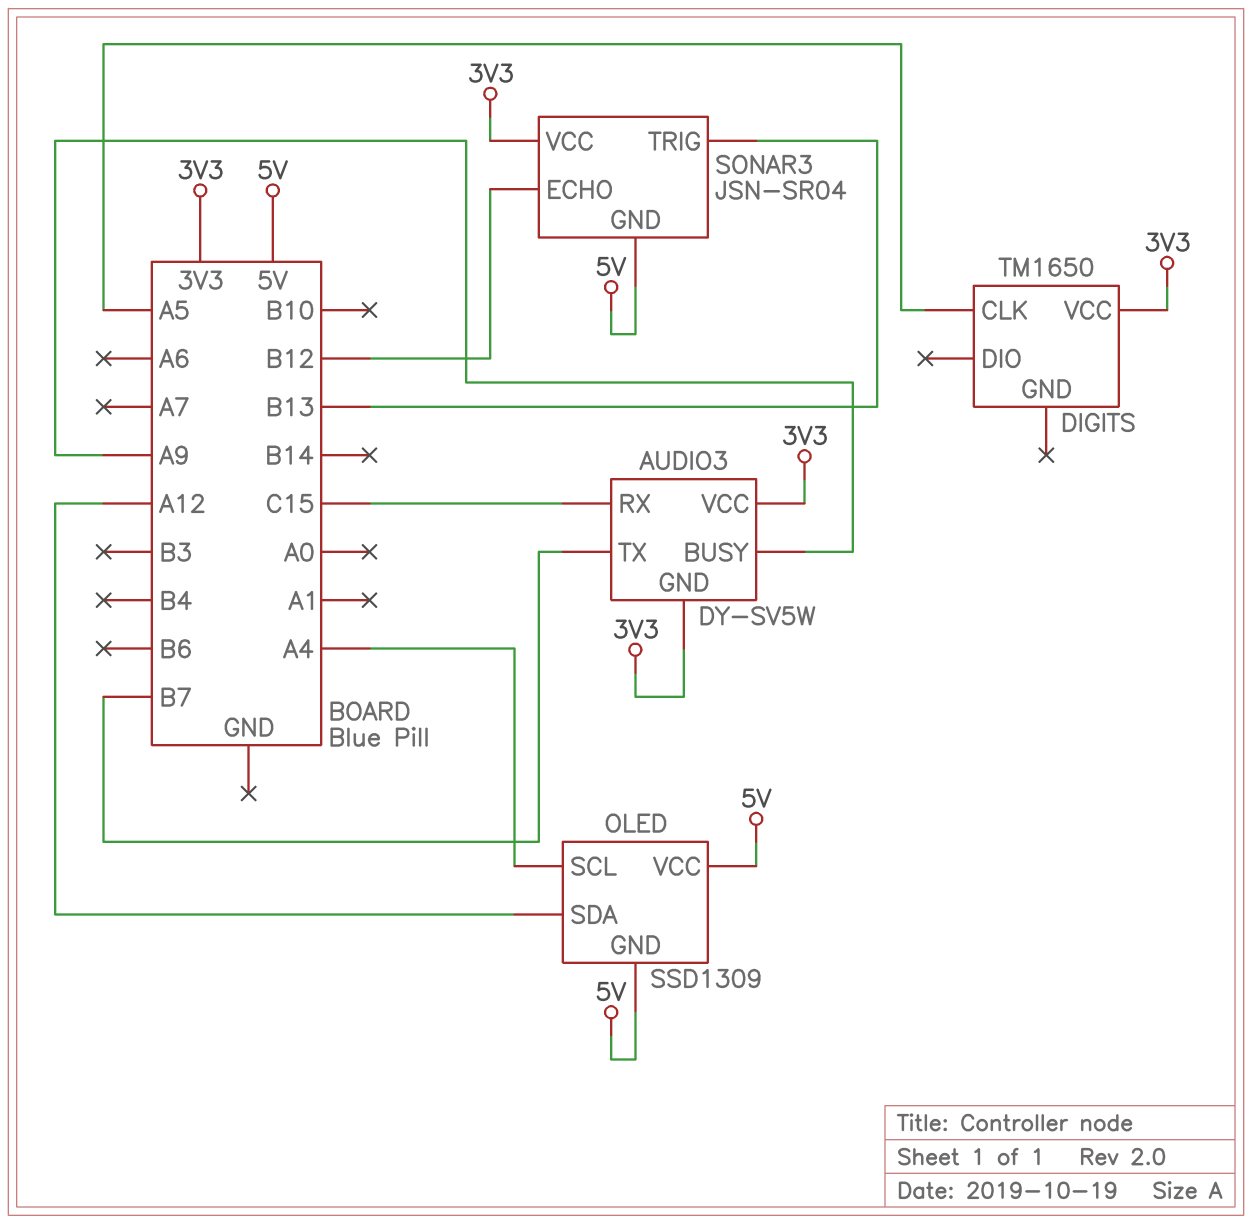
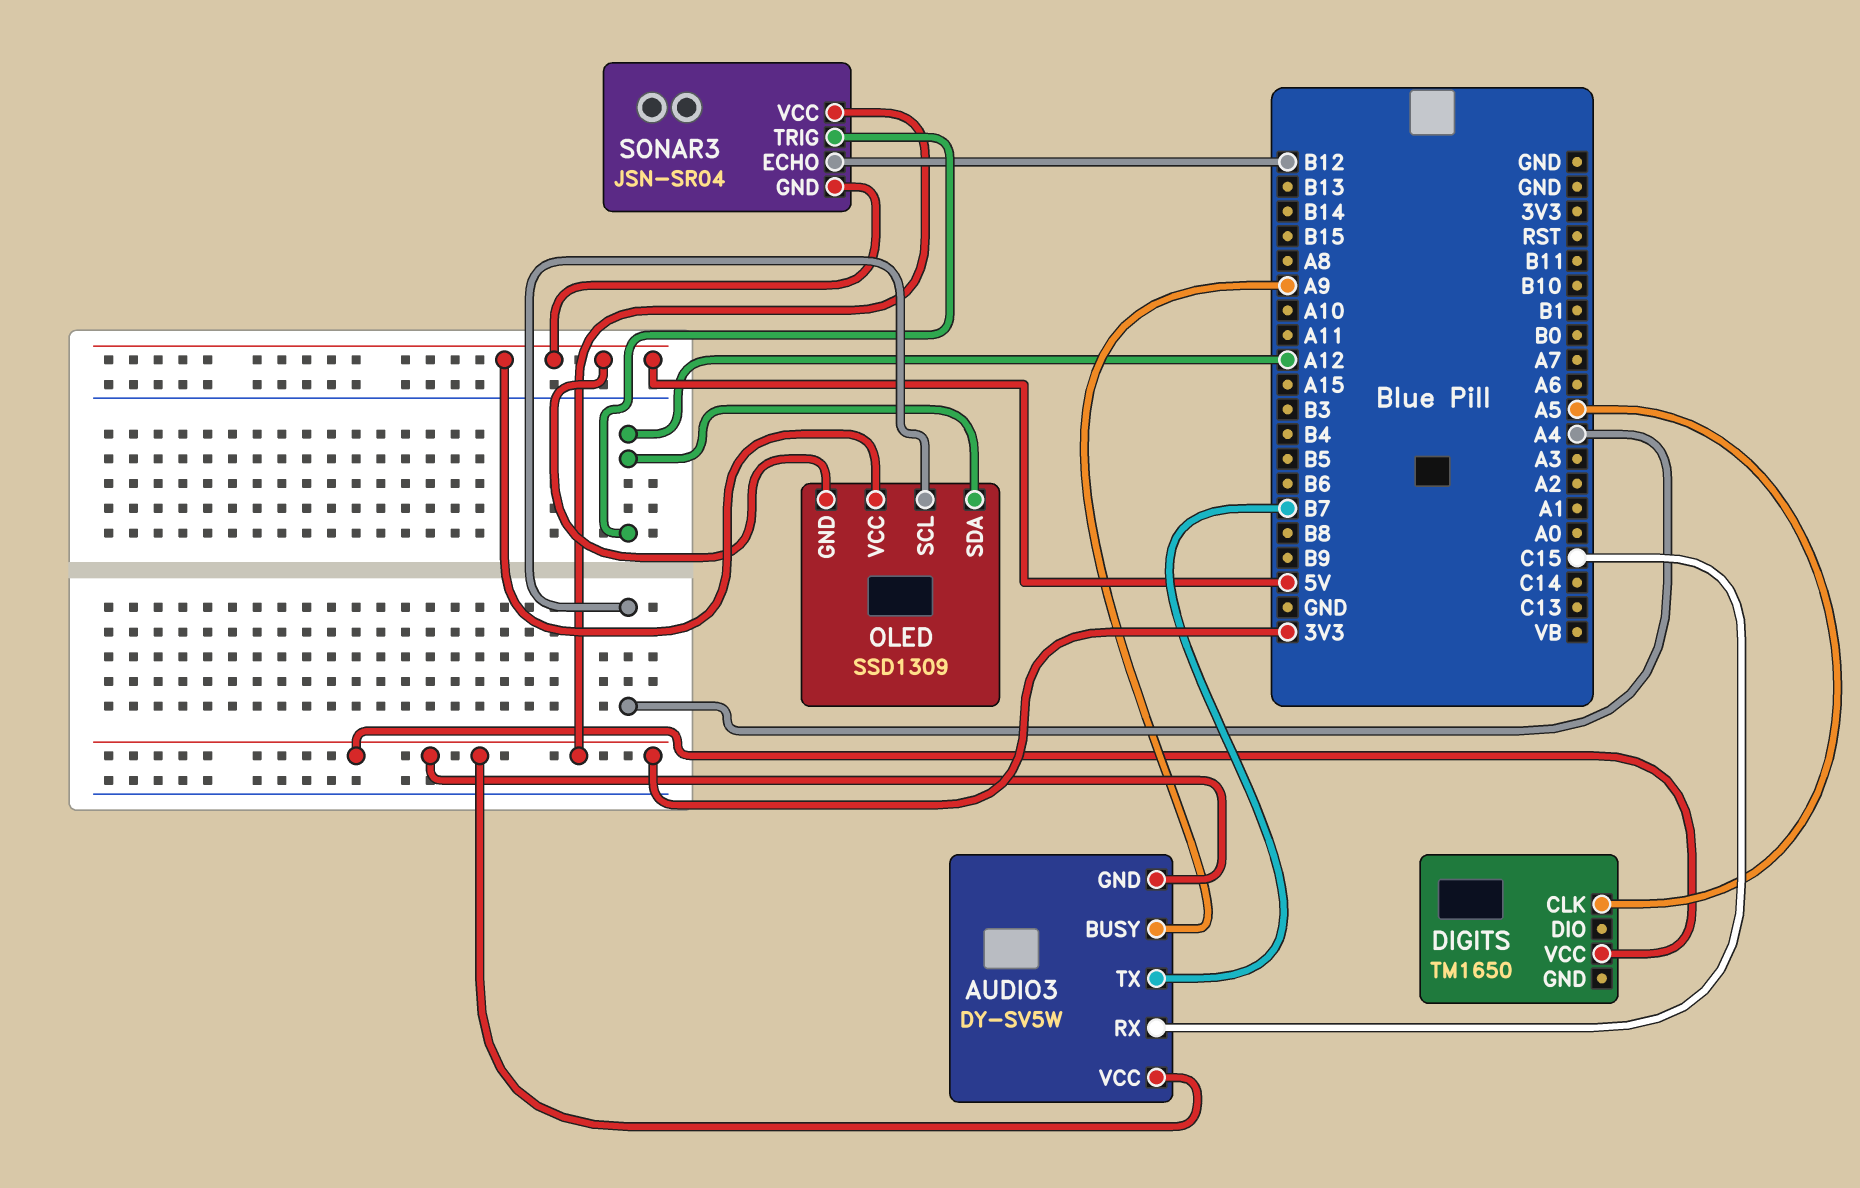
SONAR3 pin TRIG: B13 -> A12

